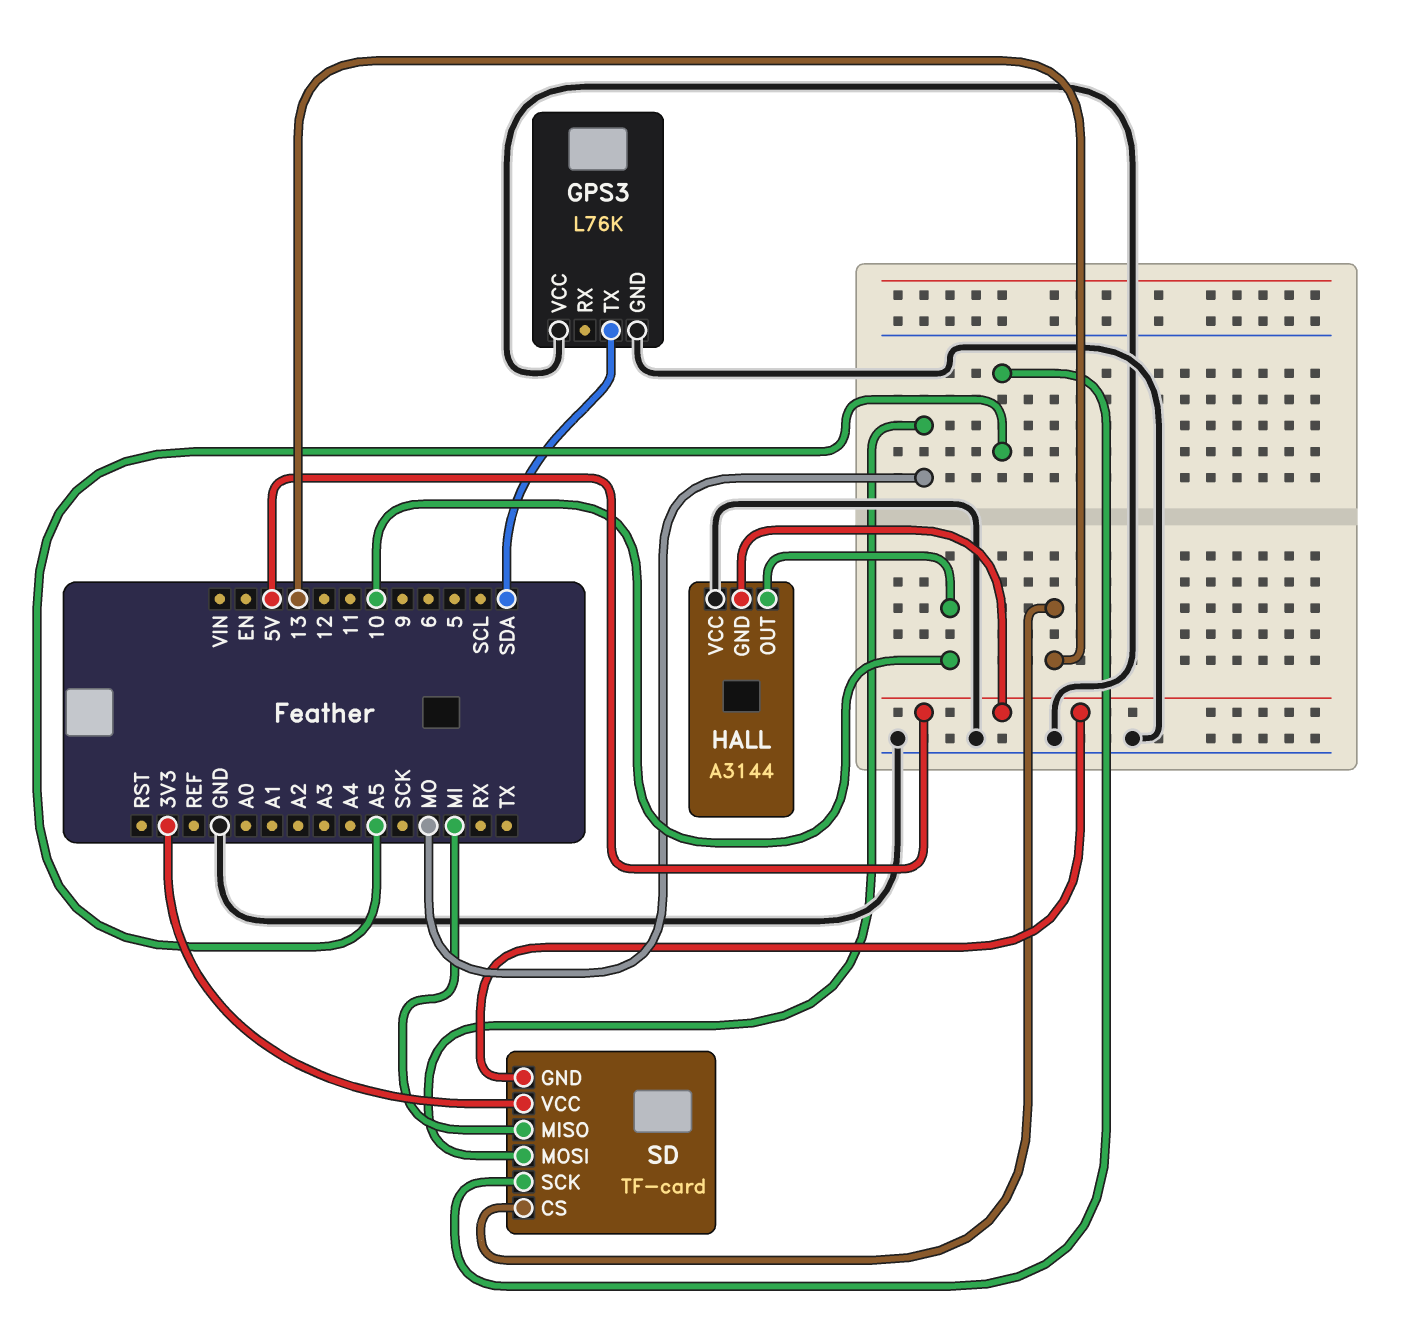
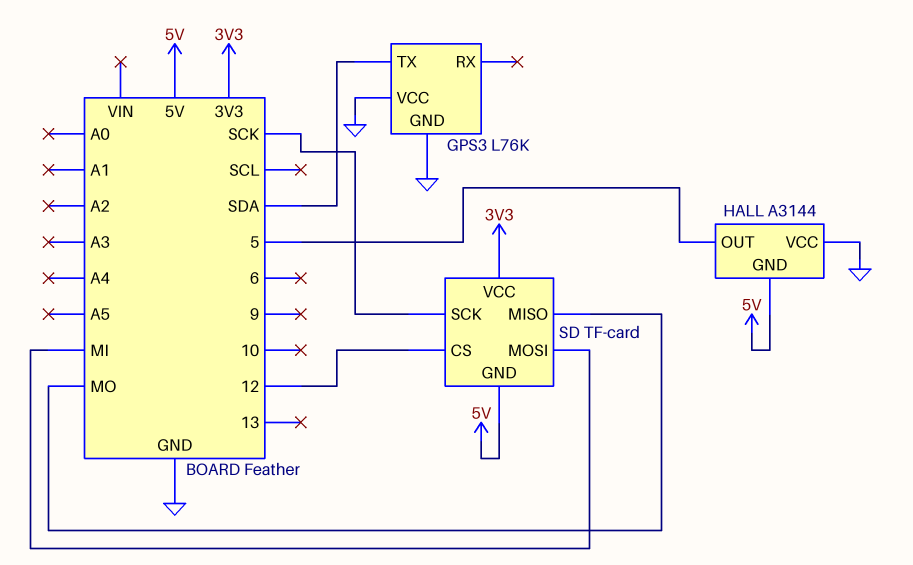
HALL pin OUT: 10 -> 5
SD pin CS: 13 -> 12
SD pin MISO: MI -> MO
SD pin MOSI: MO -> MI
SD pin SCK: A5 -> SCK

